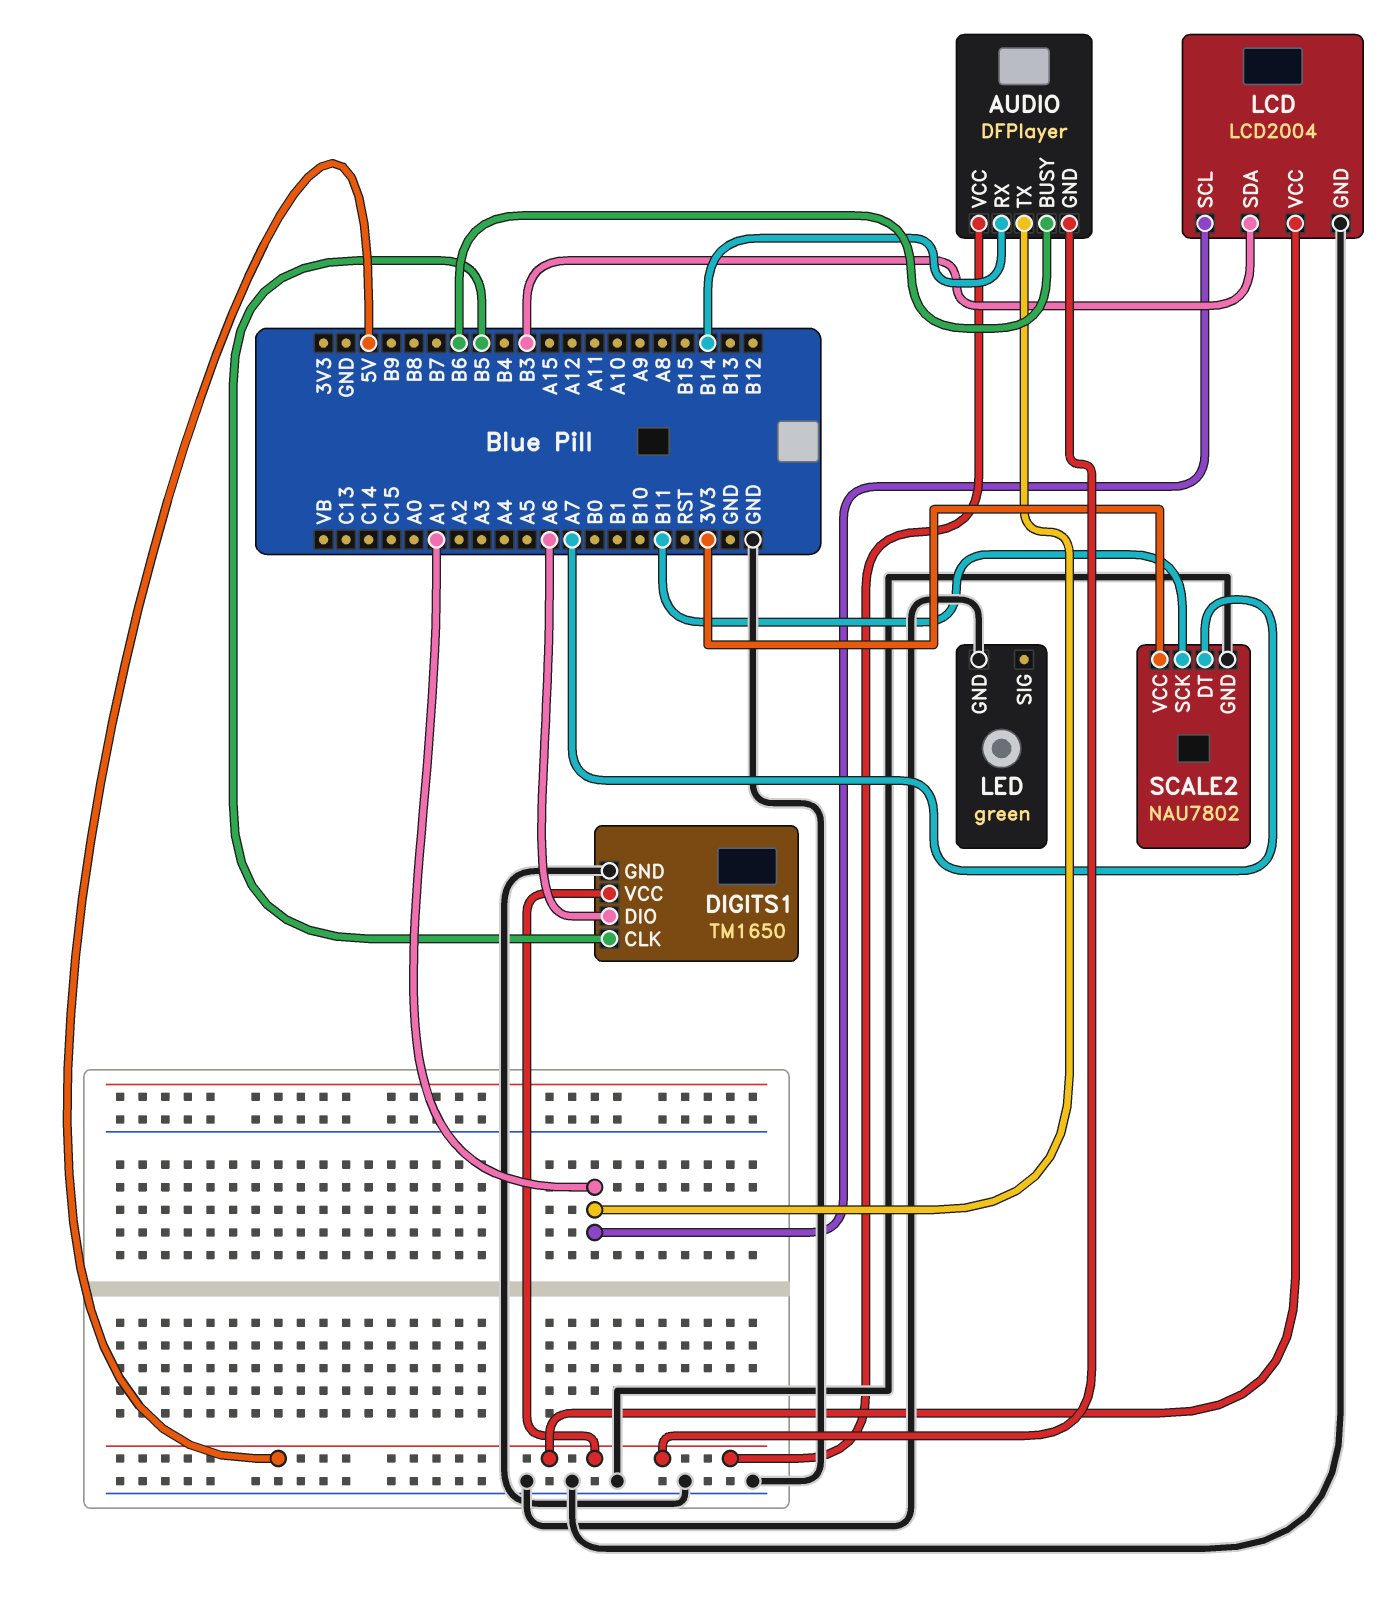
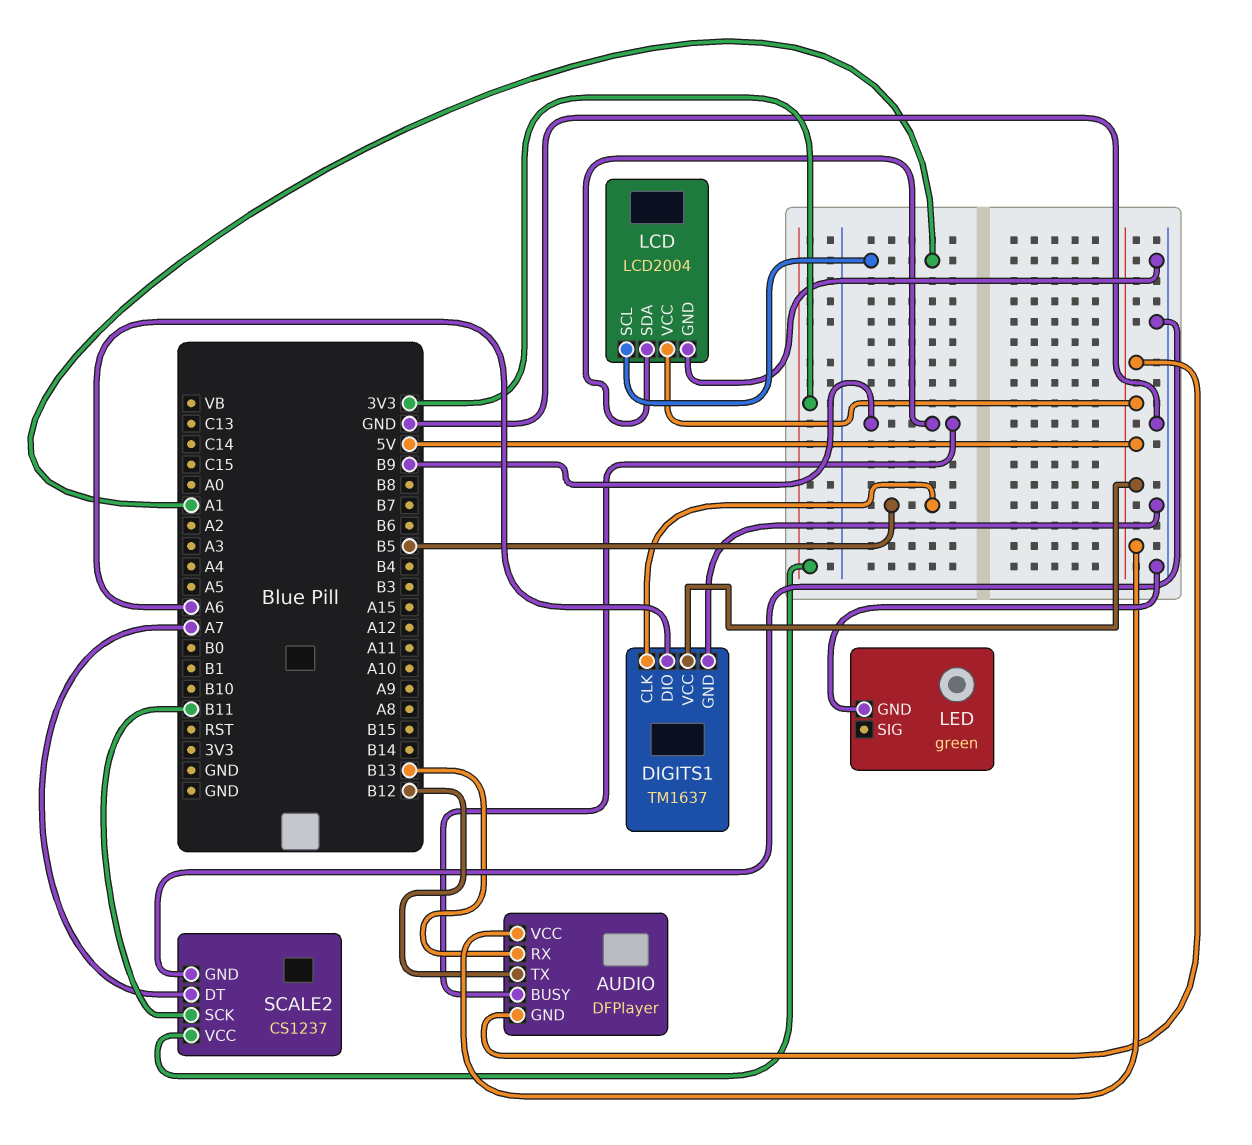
AUDIO pin BUSY: B6 -> B9
AUDIO pin RX: B14 -> B13
AUDIO pin TX: A1 -> B12
DIGITS1: TM1650 -> TM1637
LCD pin SDA: B3 -> B9
SCALE2: NAU7802 -> CS1237

